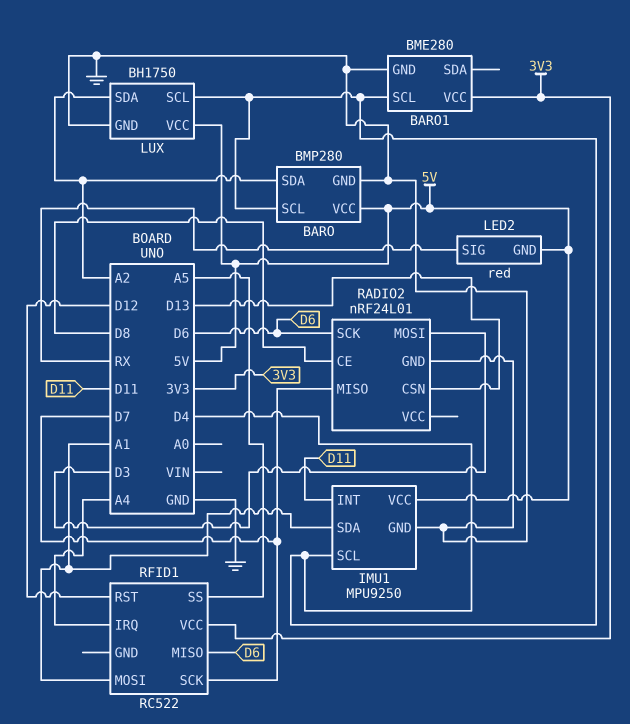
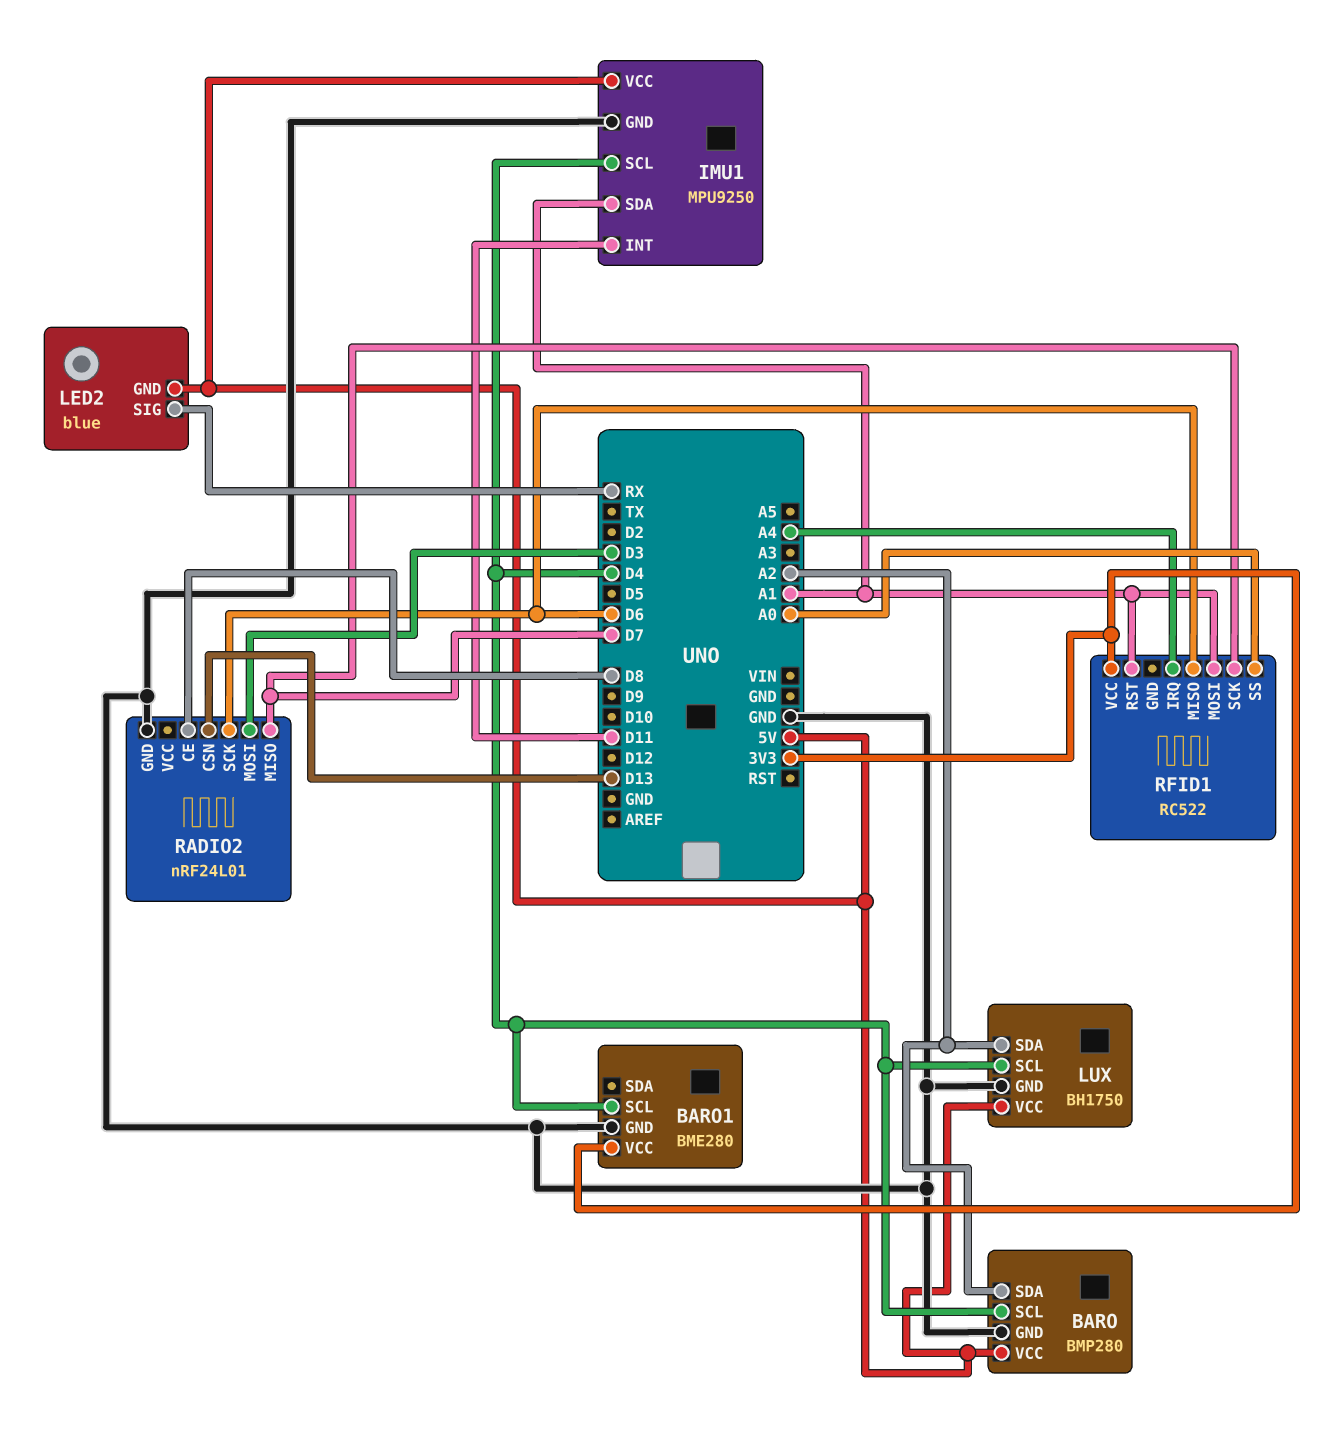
LED2: red -> blue
RFID1 pin RST: D12 -> A1
RFID1 pin SS: A5 -> A0

